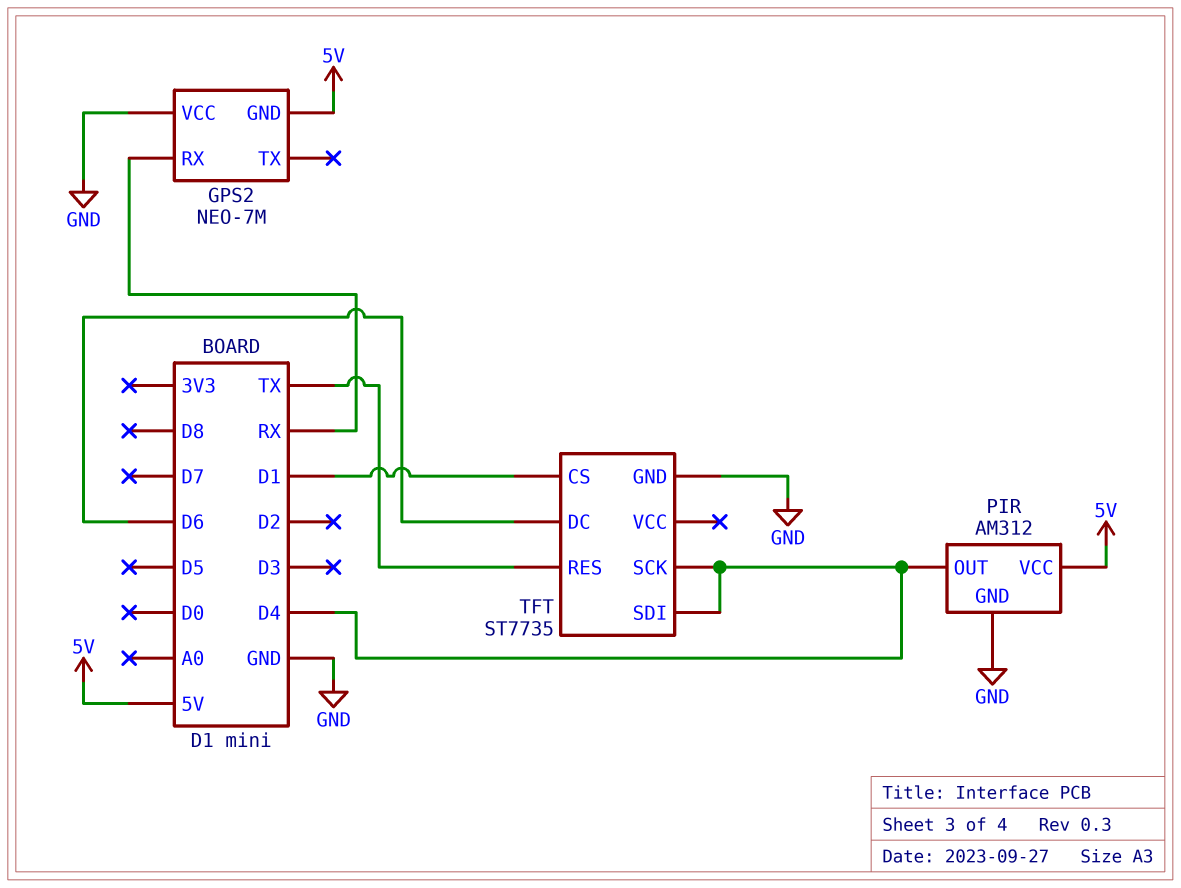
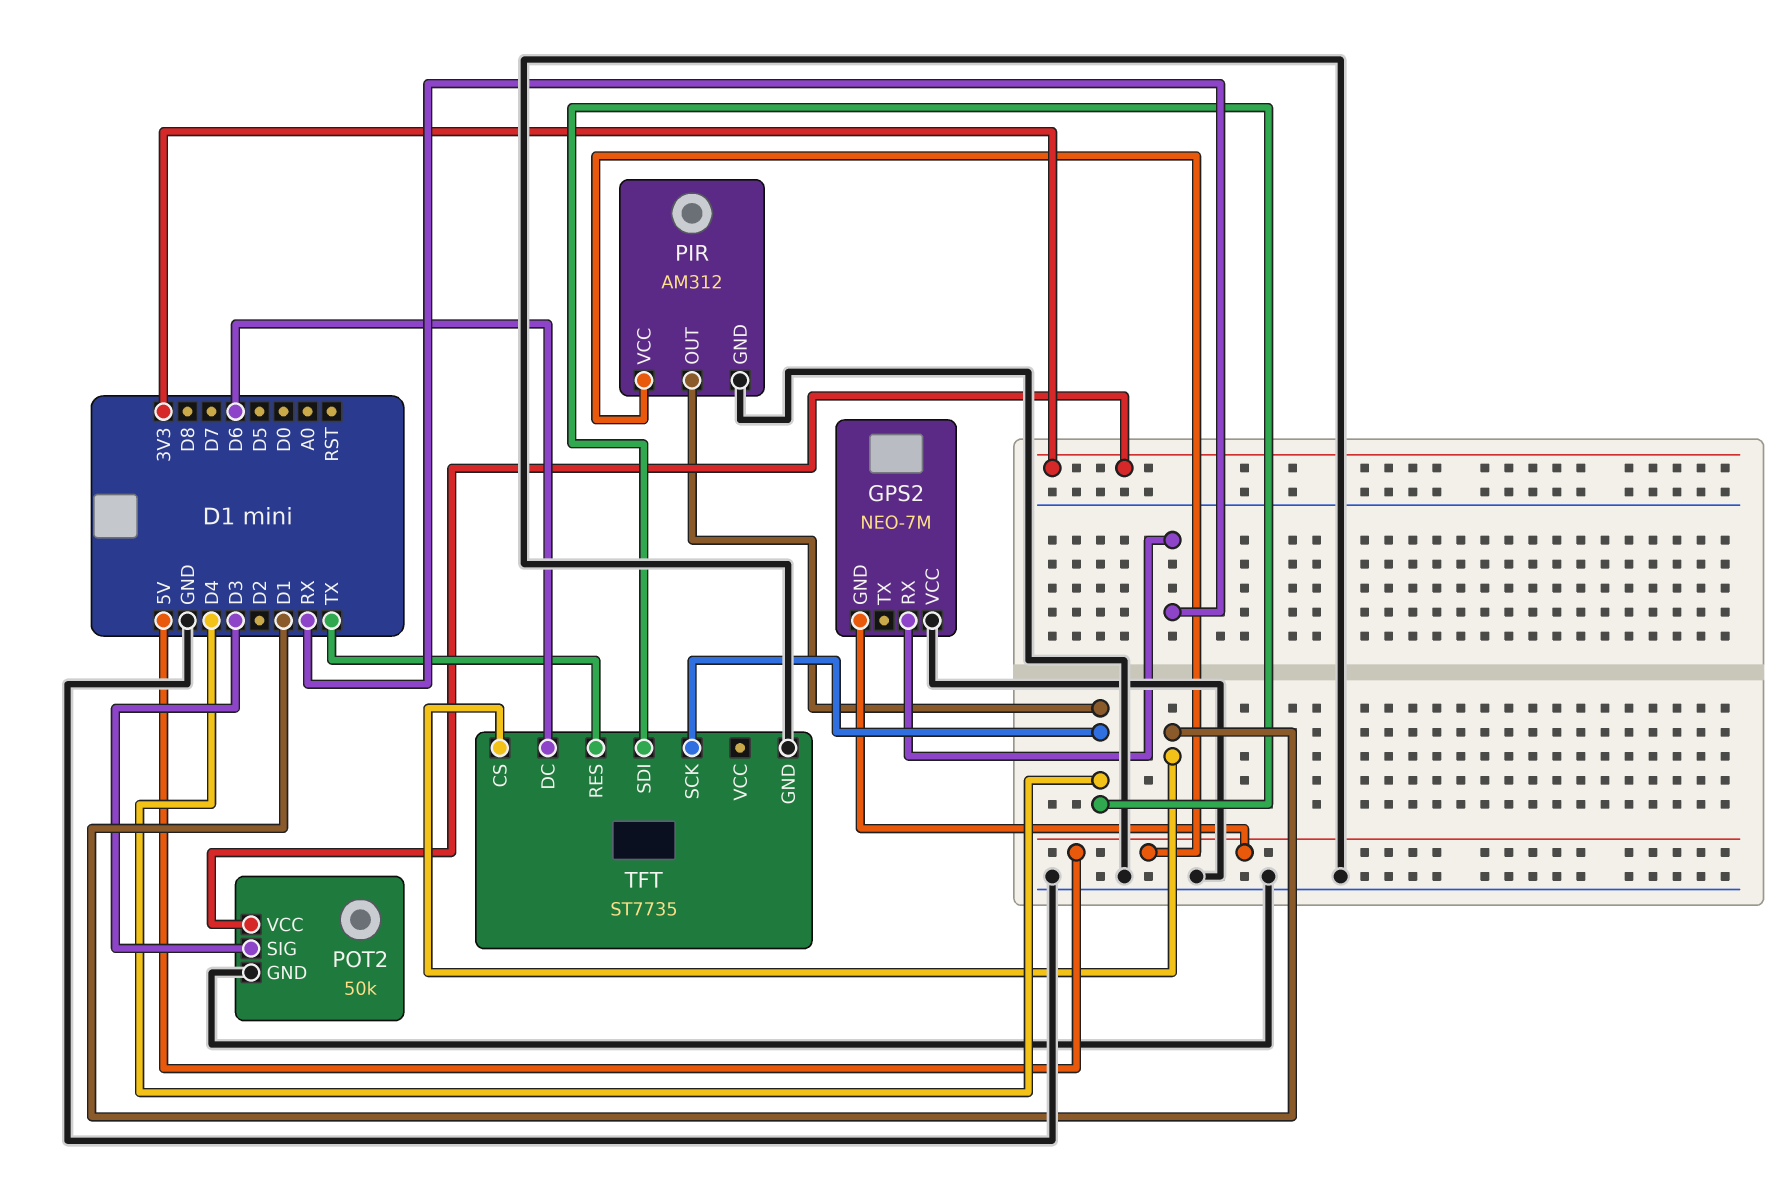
POT2: none -> 50k
POT2 pin GND: none -> GND
POT2 pin SIG: none -> D3
POT2 pin VCC: none -> 3V3

